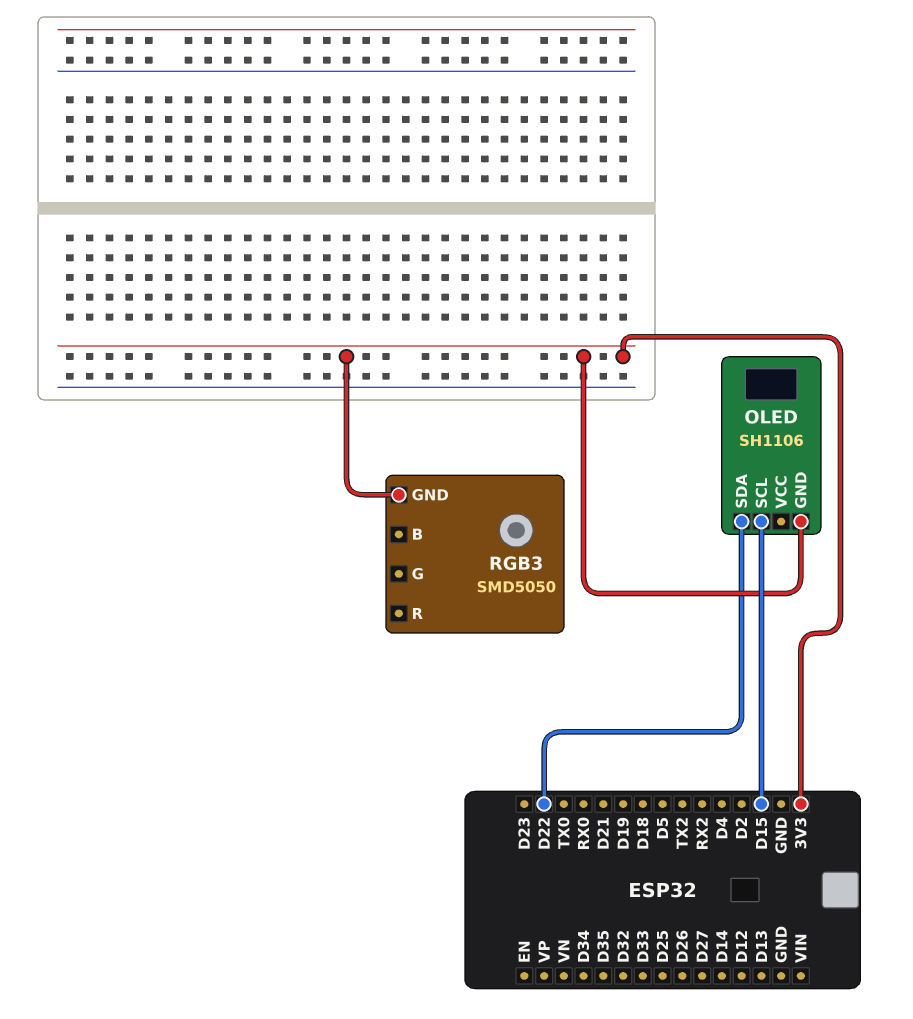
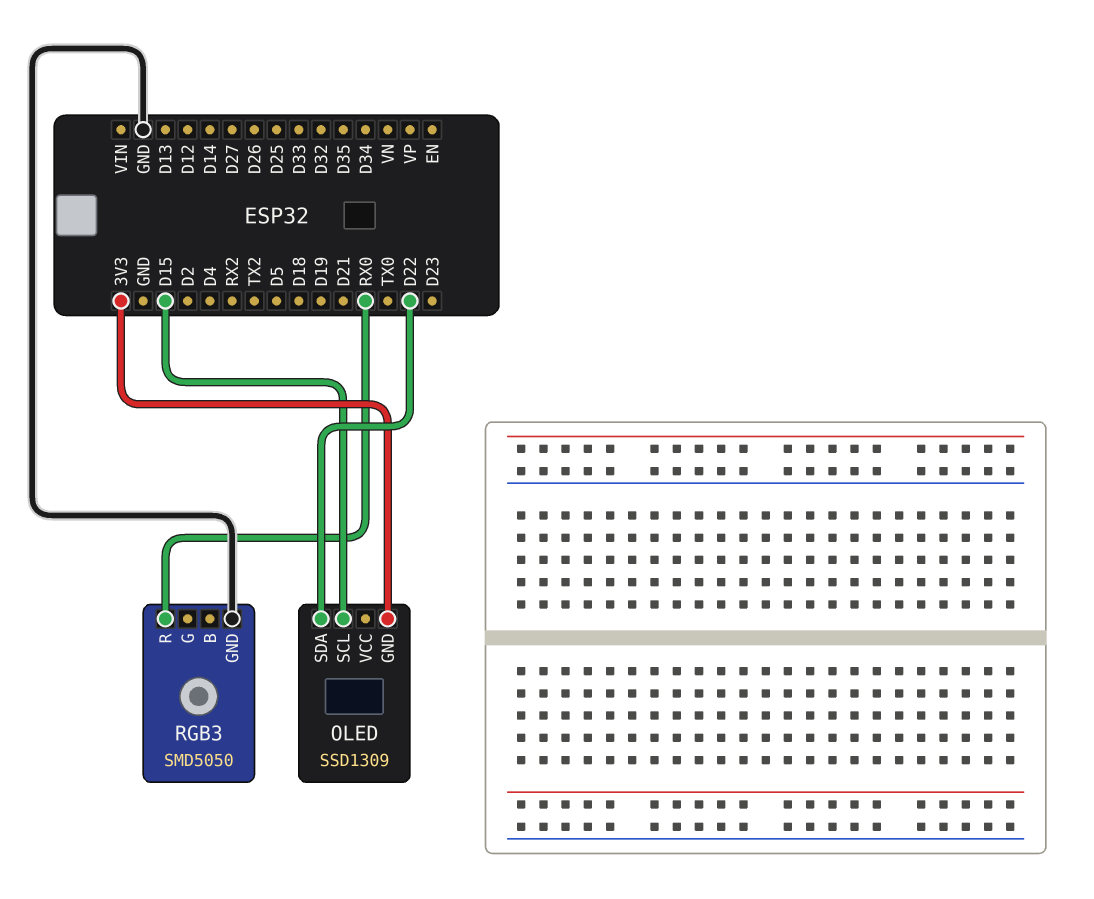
OLED: SH1106 -> SSD1309
RGB3 pin GND: 3V3 -> GND
RGB3 pin R: none -> RX0

